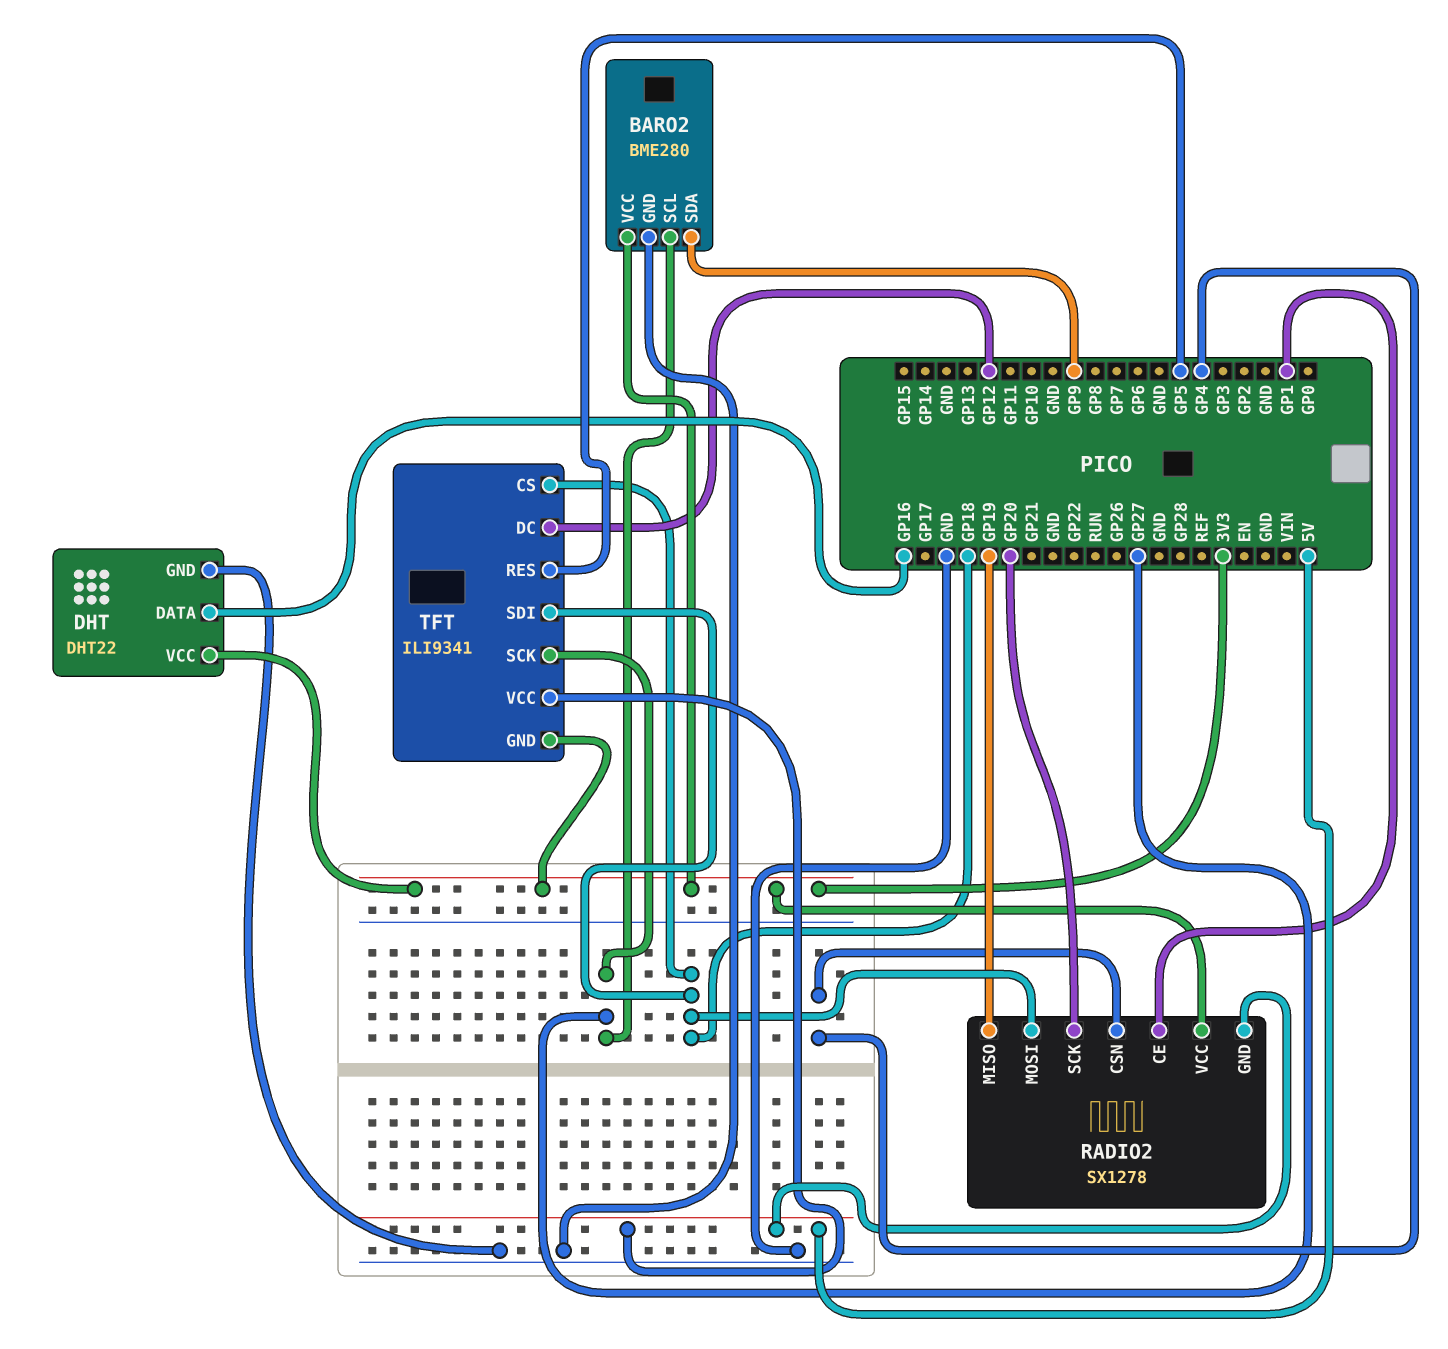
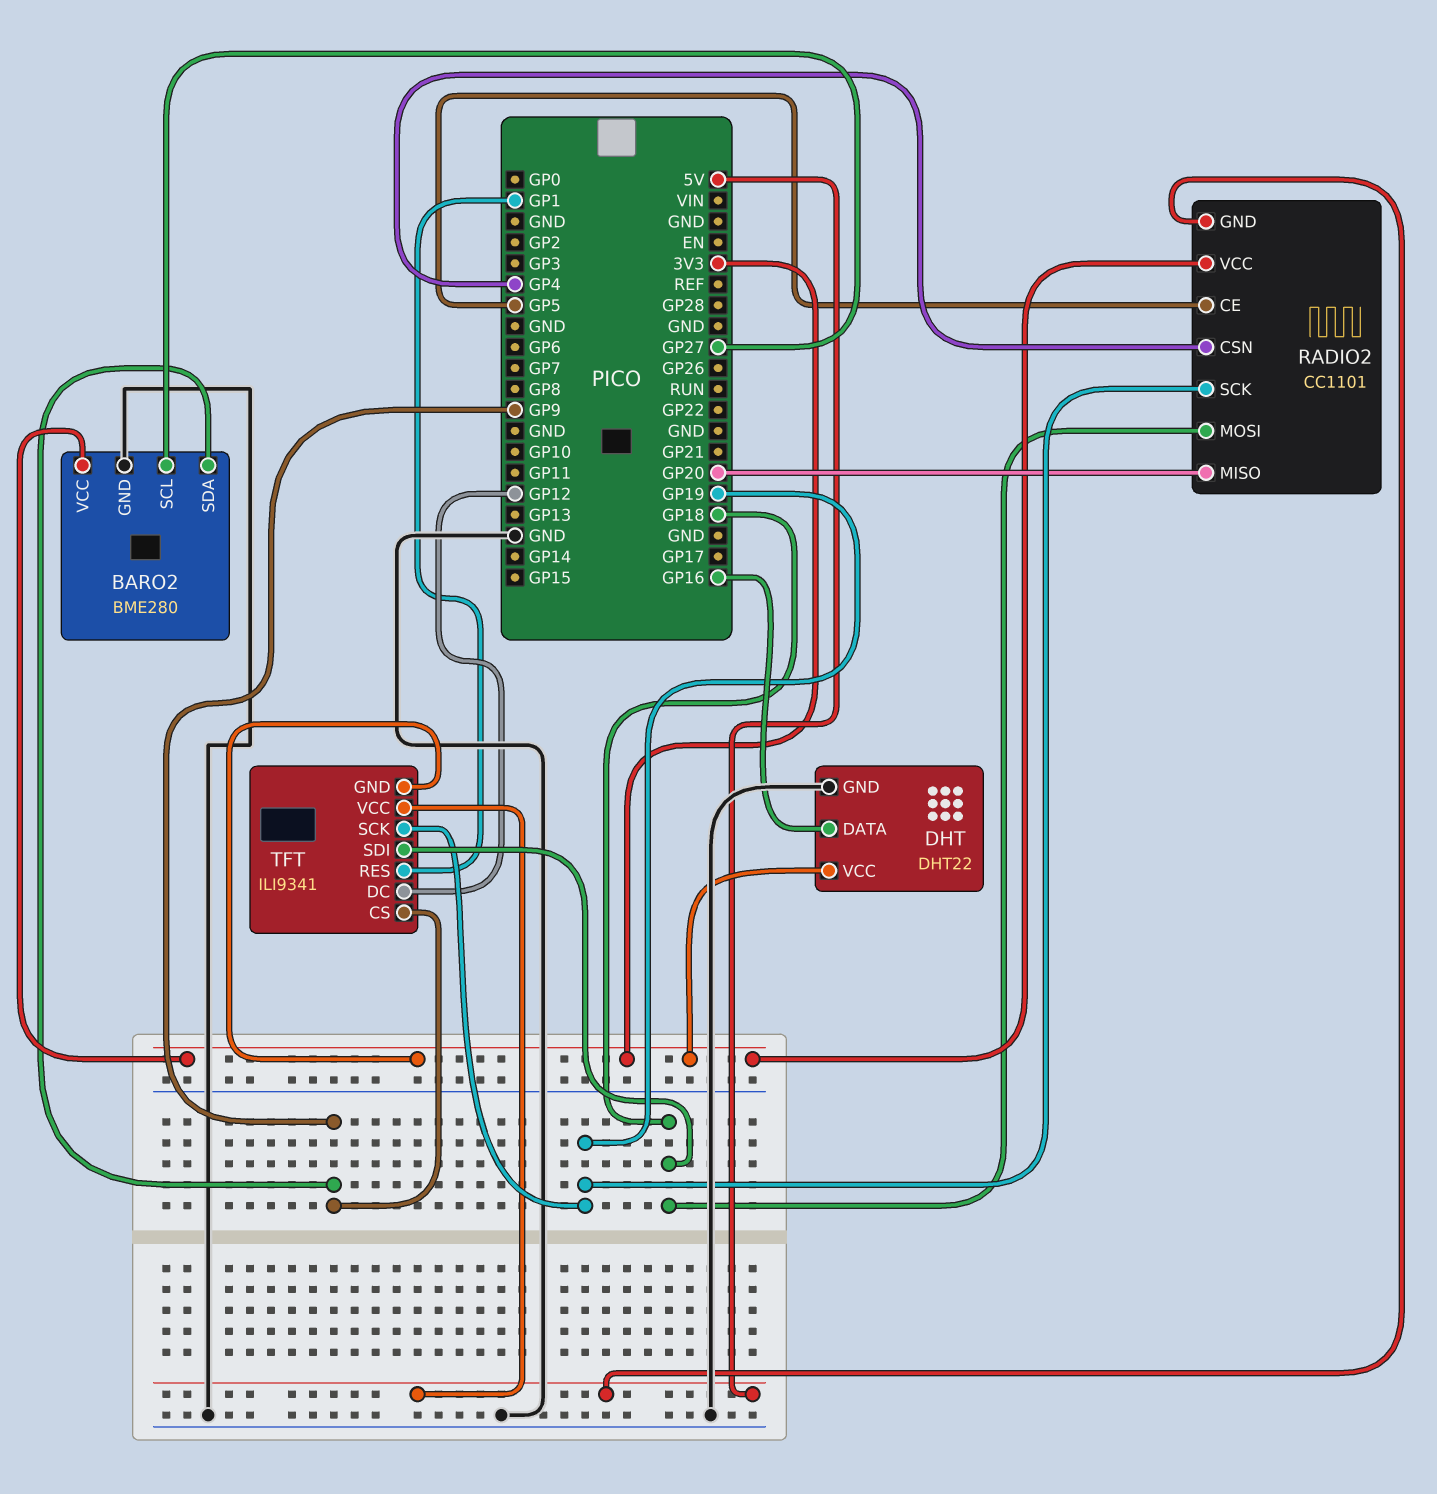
RADIO2: SX1278 -> CC1101
RADIO2 pin CE: GP1 -> GP5
RADIO2 pin MISO: GP19 -> GP20
RADIO2 pin SCK: GP20 -> GP19
TFT pin CS: GP18 -> GP9
TFT pin RES: GP5 -> GP1
TFT pin SCK: GP27 -> GP19

